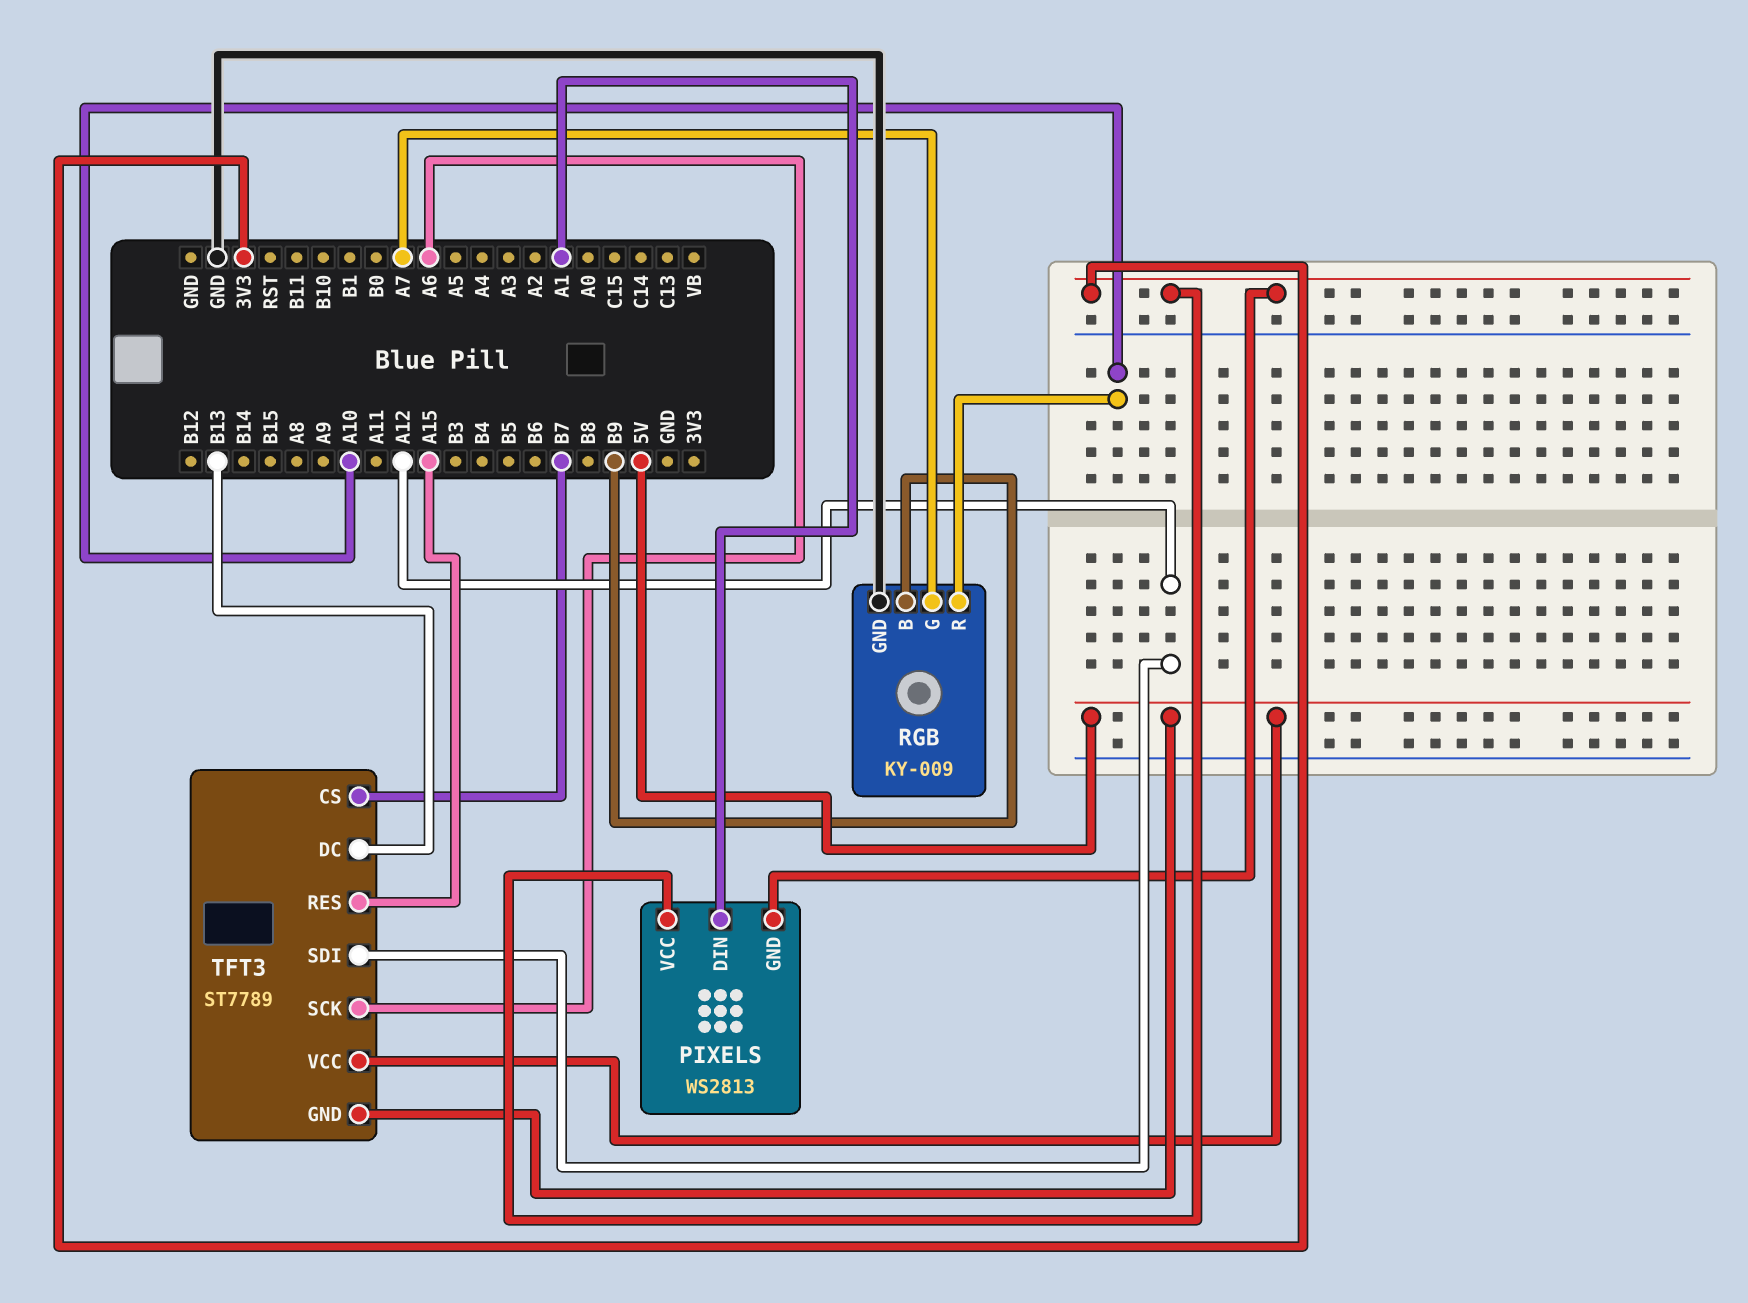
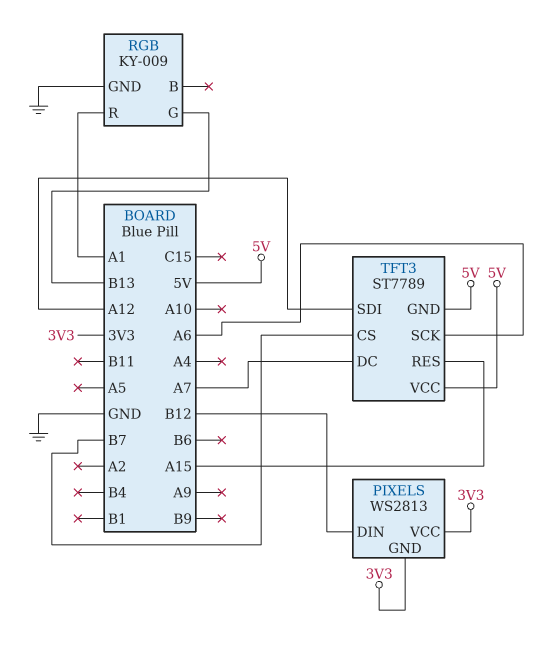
PIXELS pin DIN: A1 -> B12
RGB pin B: B9 -> none
RGB pin G: A7 -> B13
RGB pin R: A10 -> A1
TFT3 pin DC: B13 -> A7

